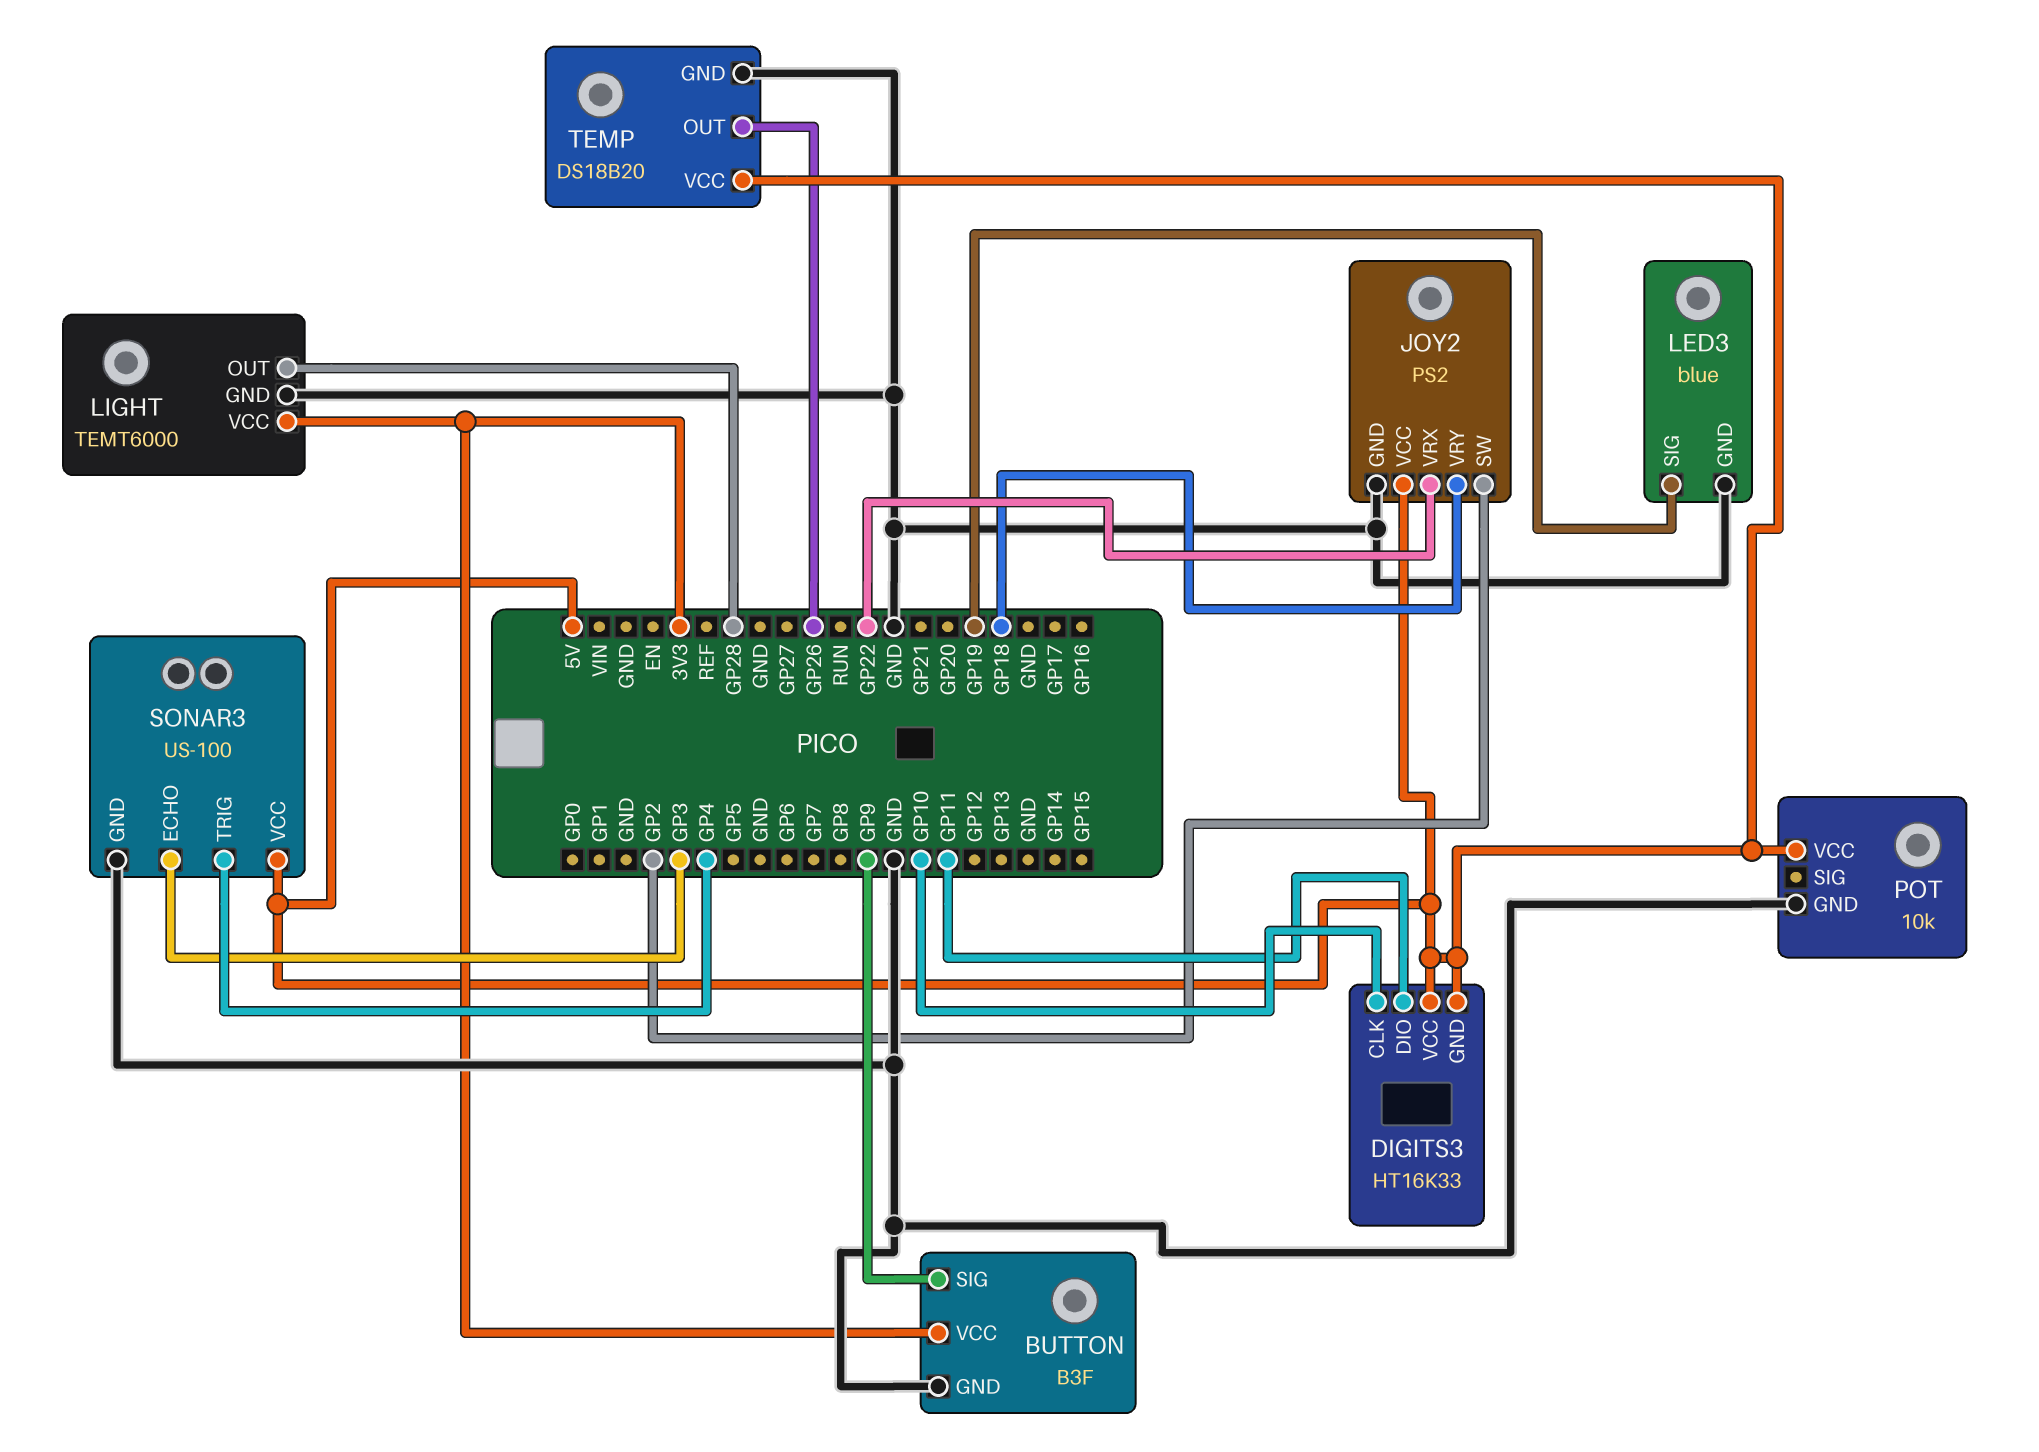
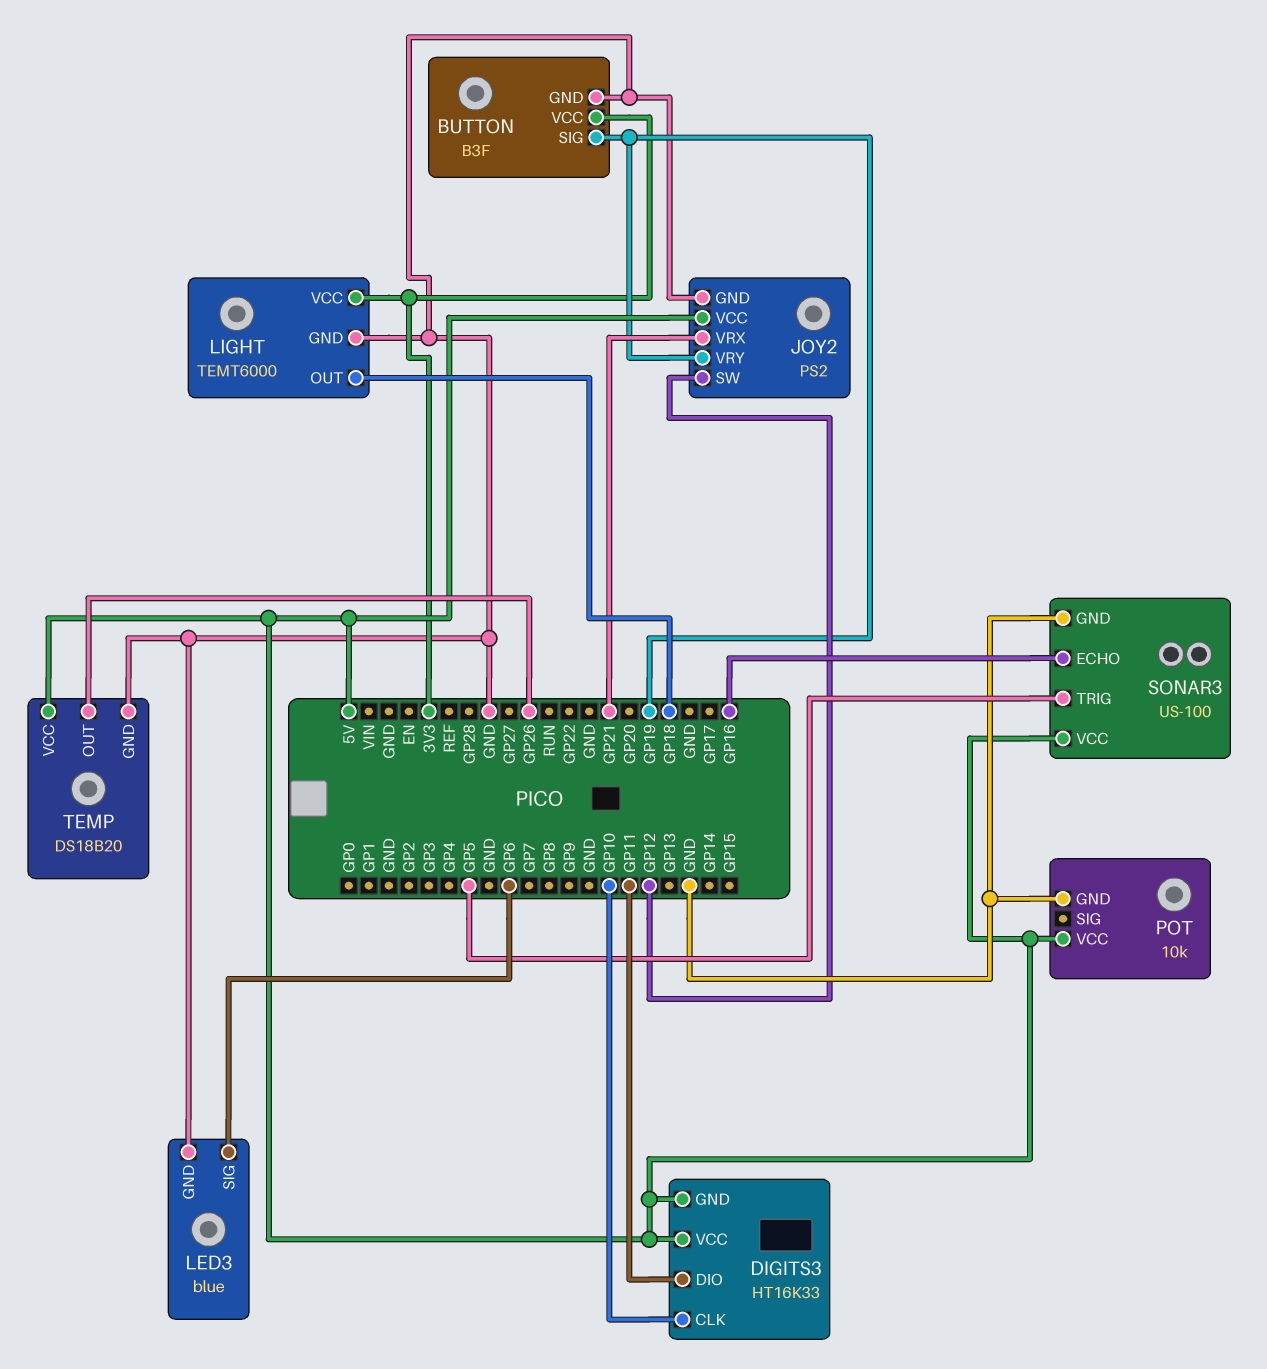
BUTTON pin SIG: GP9 -> GP19
JOY2 pin SW: GP2 -> GP12
JOY2 pin VRX: GP22 -> GP21
JOY2 pin VRY: GP18 -> GP19
LED3 pin SIG: GP19 -> GP6
LIGHT pin OUT: GP28 -> GP18
SONAR3 pin ECHO: GP3 -> GP16
SONAR3 pin TRIG: GP4 -> GP5

